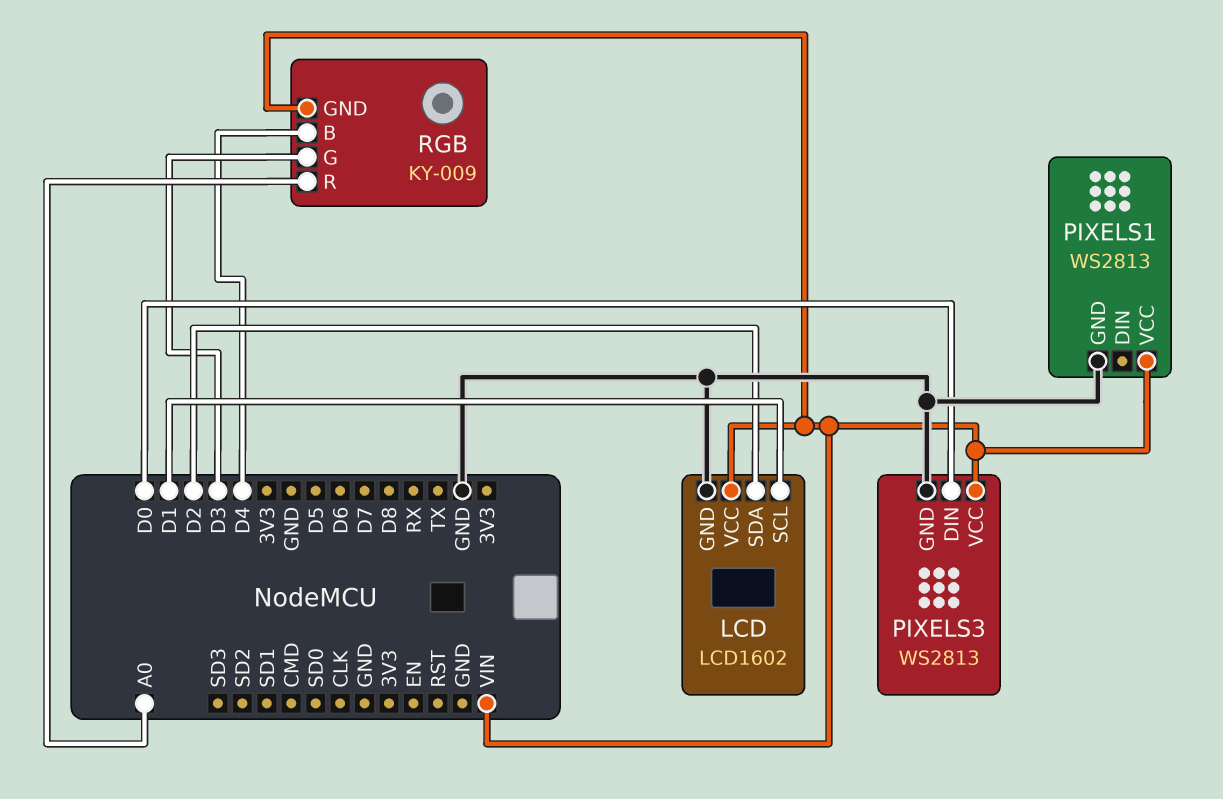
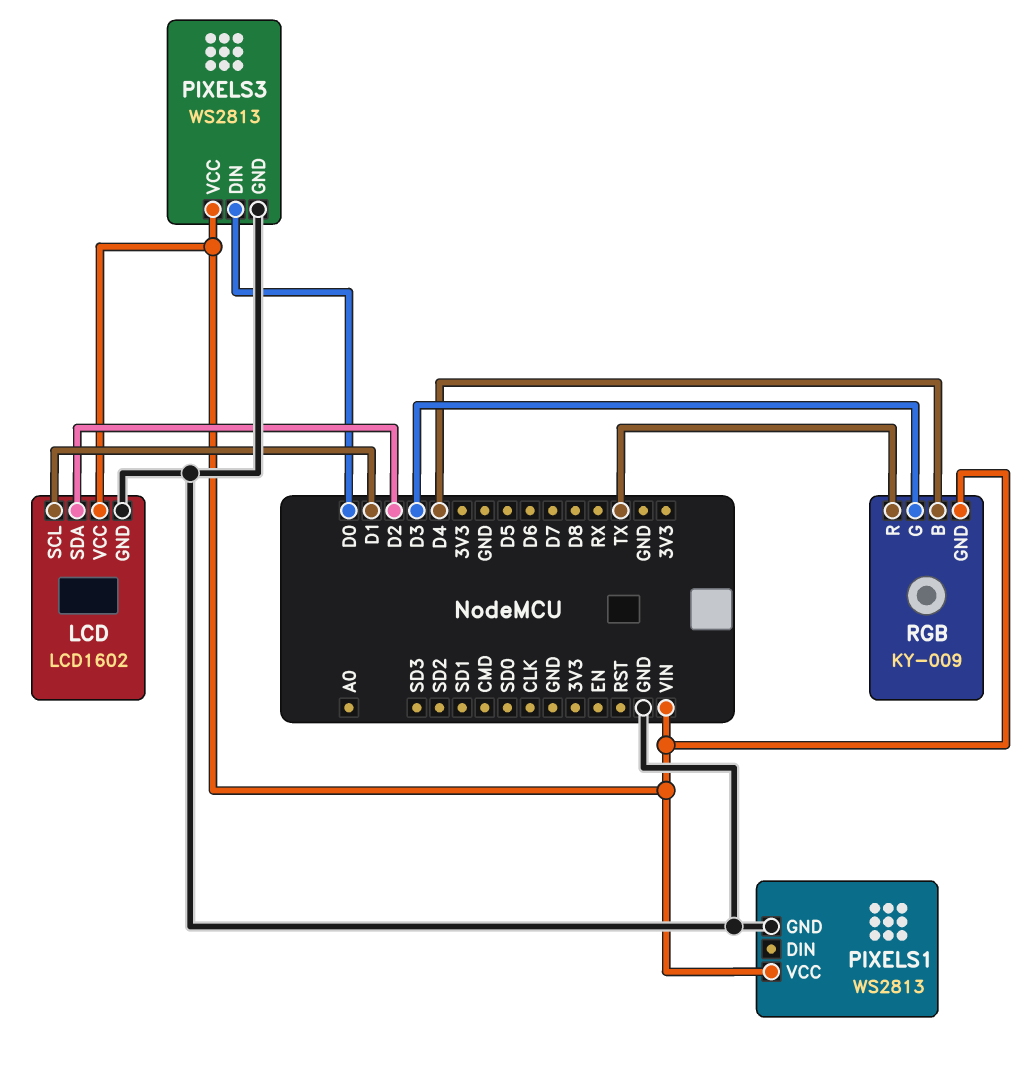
RGB pin R: A0 -> TX

